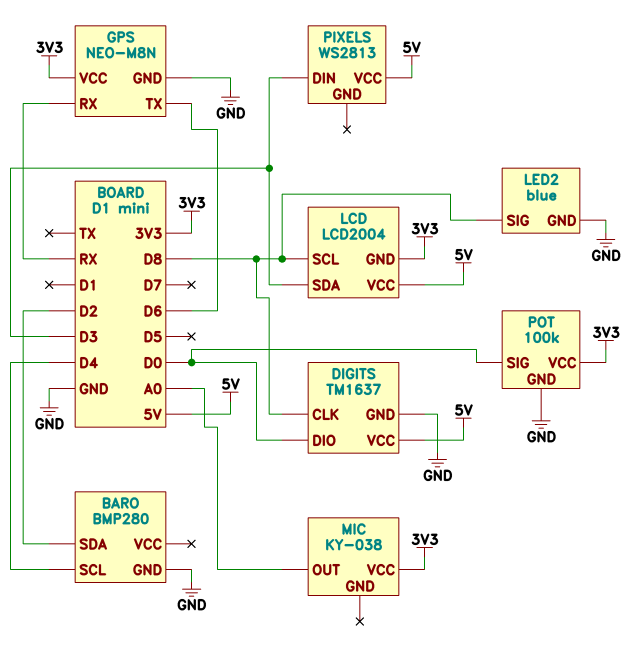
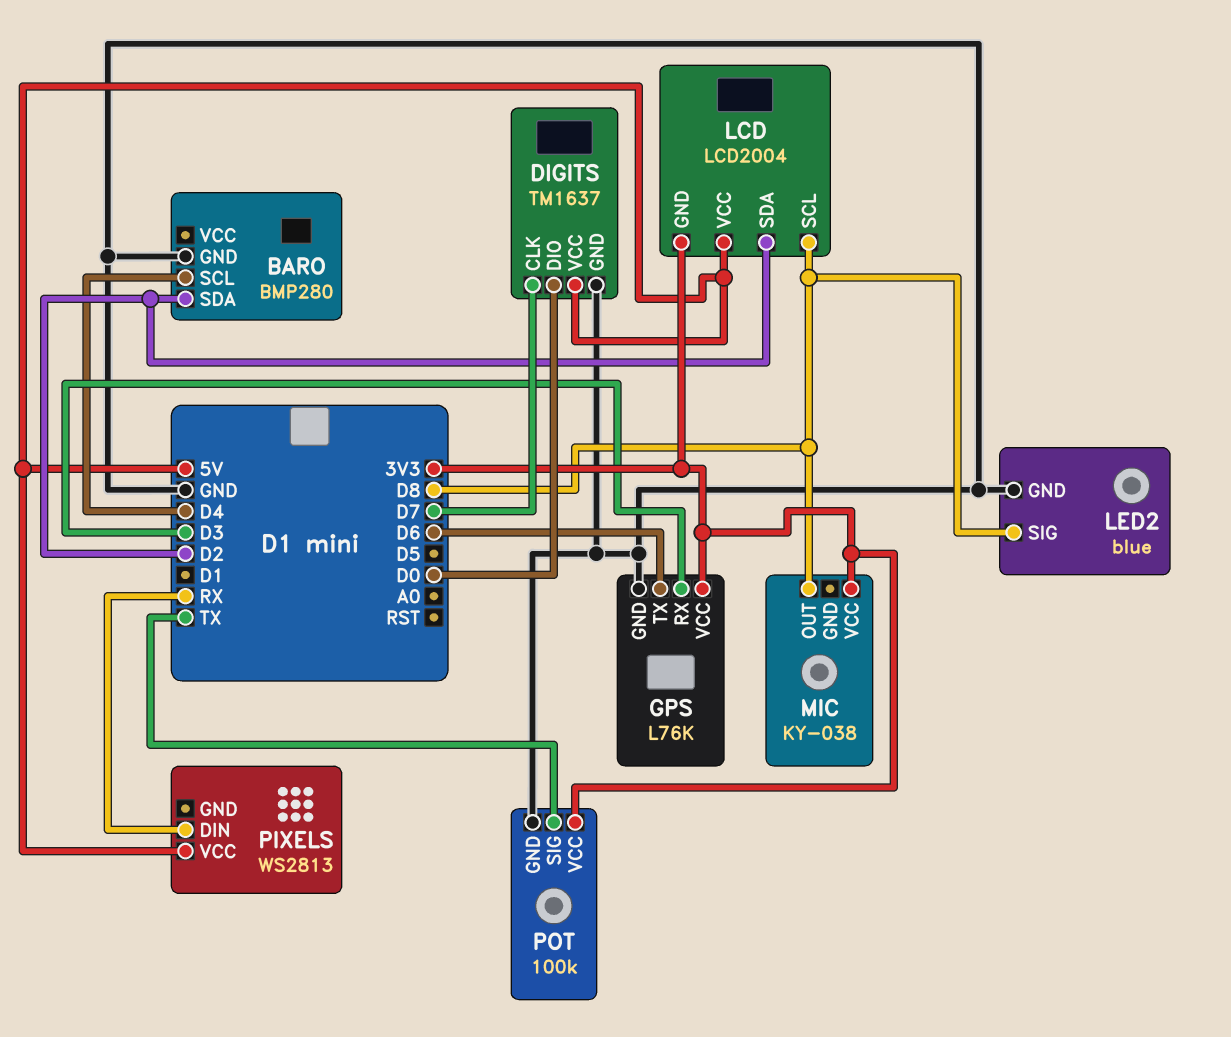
DIGITS pin CLK: D8 -> D7
GPS: NEO-M8N -> L76K
GPS pin RX: RX -> D3
LCD pin SDA: D3 -> D2
MIC pin OUT: A0 -> D8
PIXELS pin DIN: D3 -> RX
POT pin SIG: D0 -> TX

